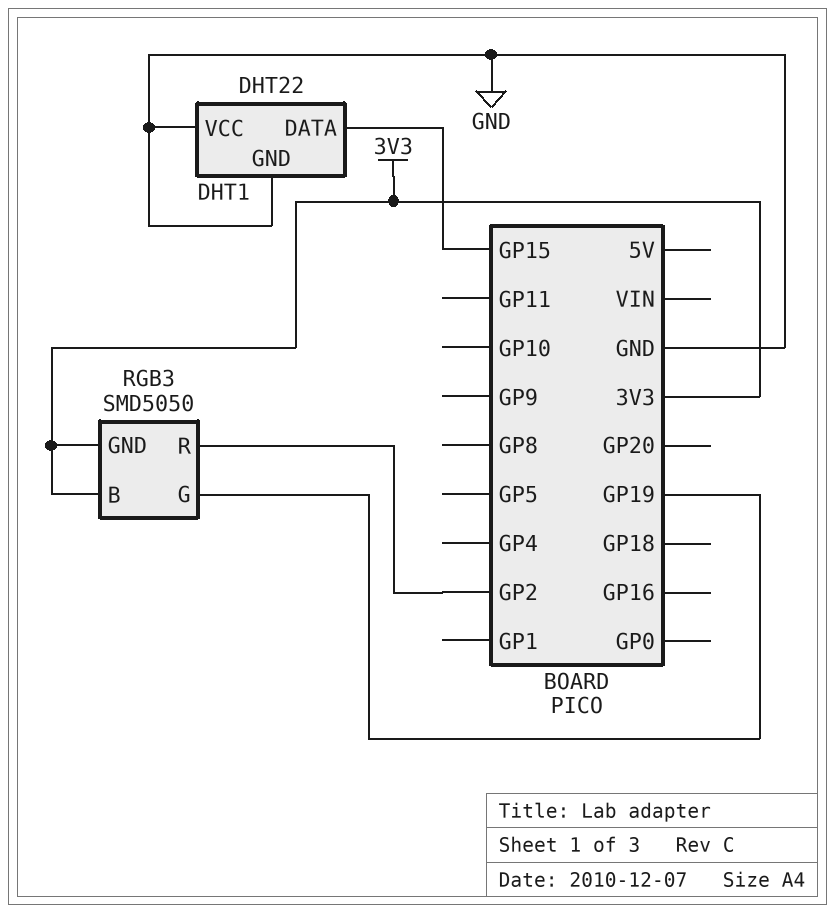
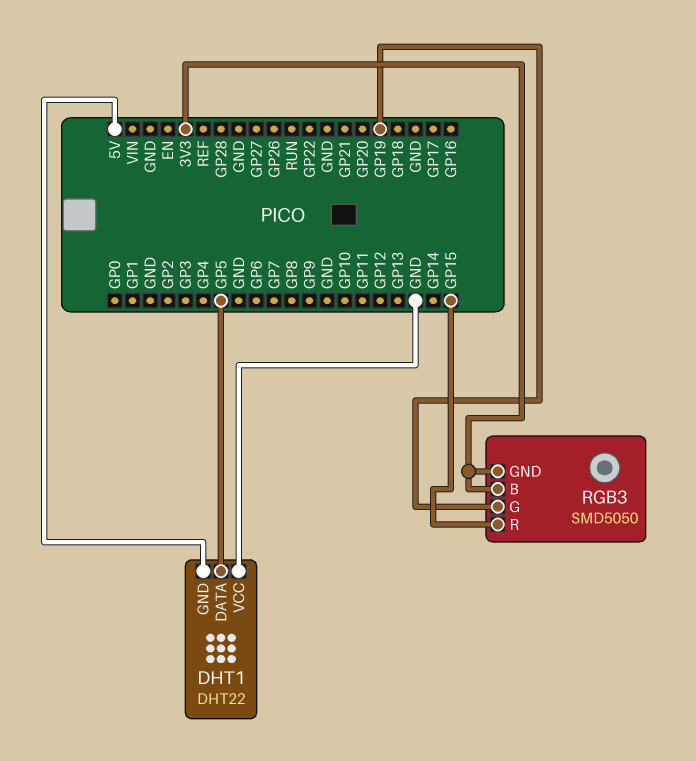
DHT1 pin DATA: GP15 -> GP5
DHT1 pin GND: GND -> 5V
RGB3 pin R: GP2 -> GP15

